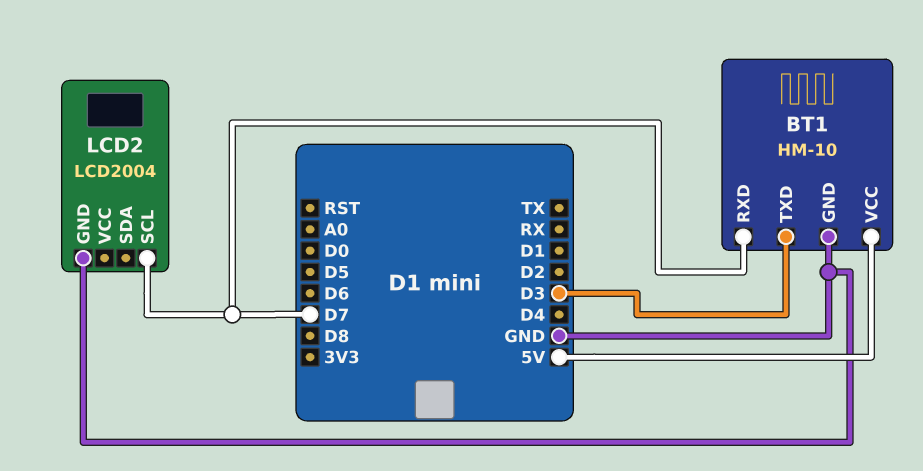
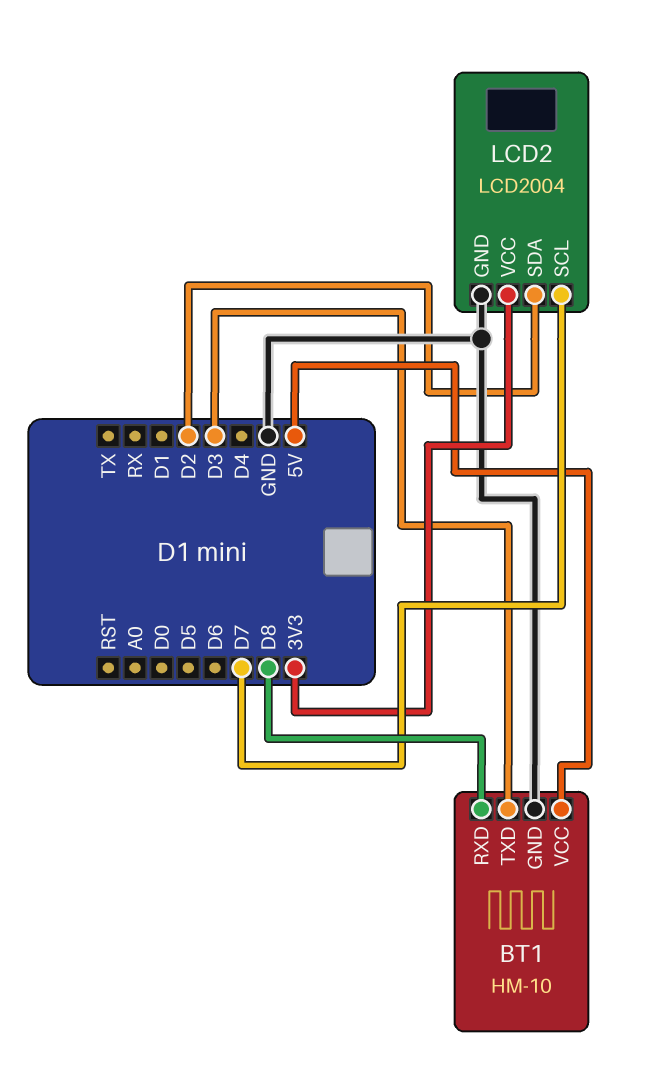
BT1 pin RXD: D7 -> D8
LCD2 pin SDA: none -> D2
LCD2 pin VCC: none -> 3V3

